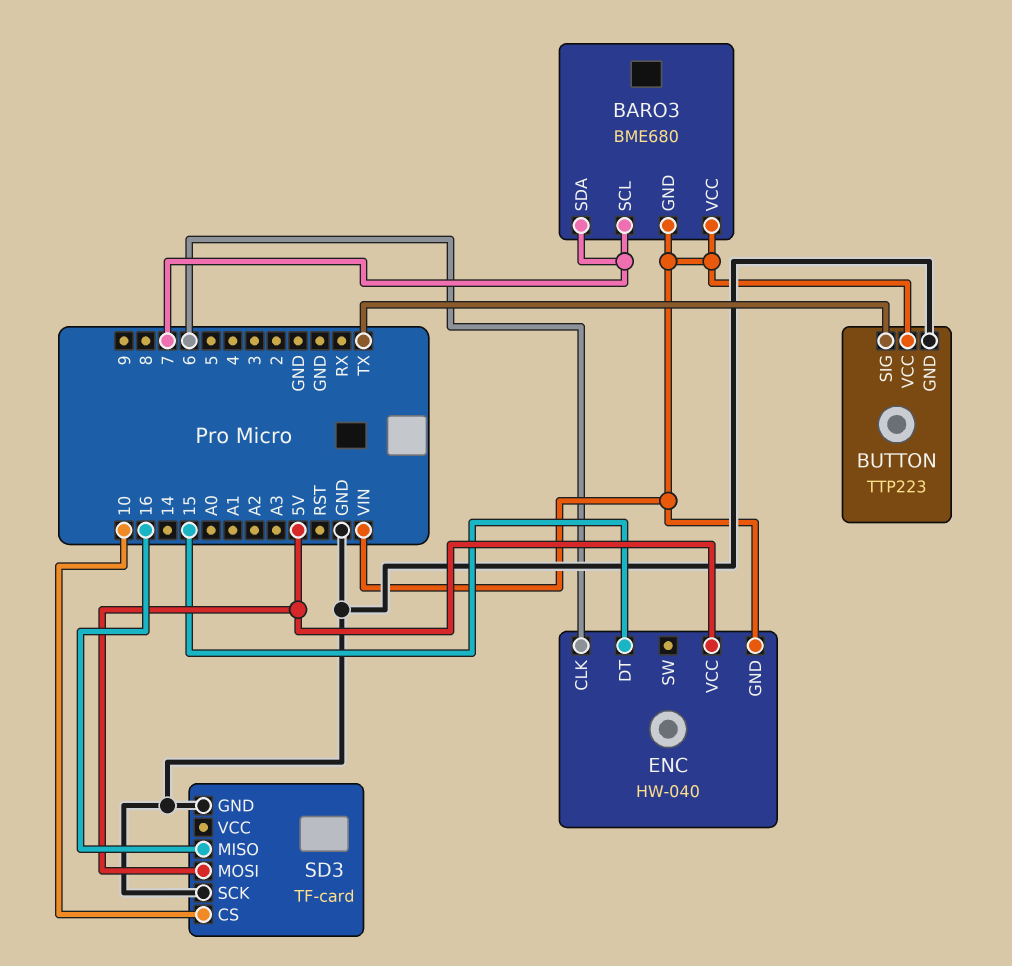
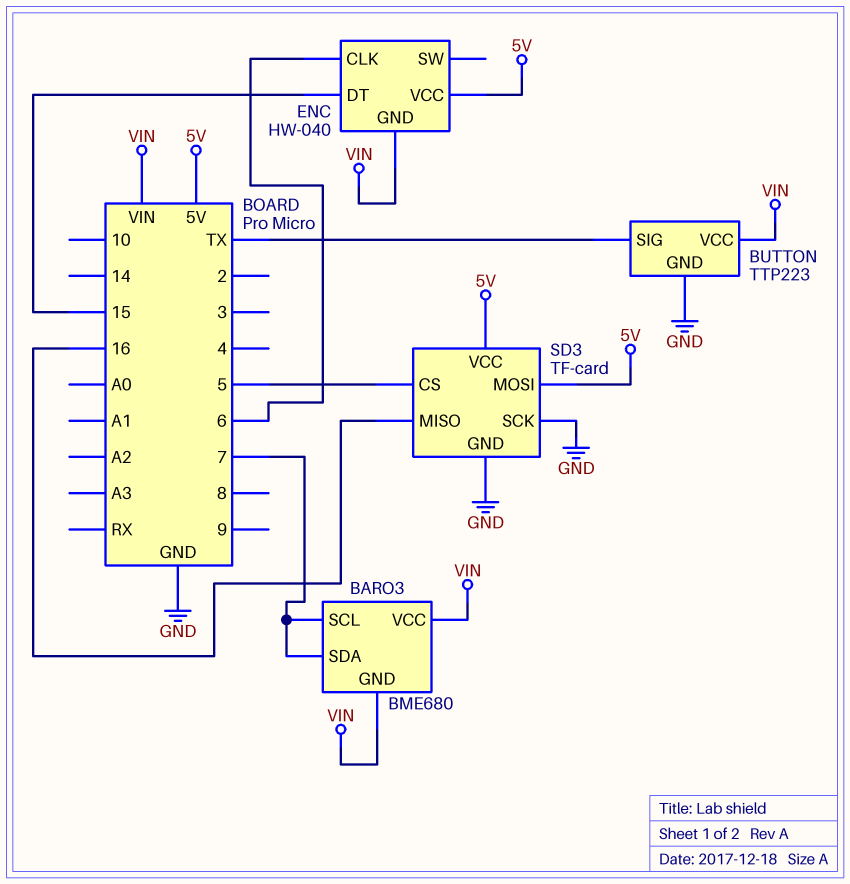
SD3 pin CS: 10 -> 5
SD3 pin VCC: none -> 5V

